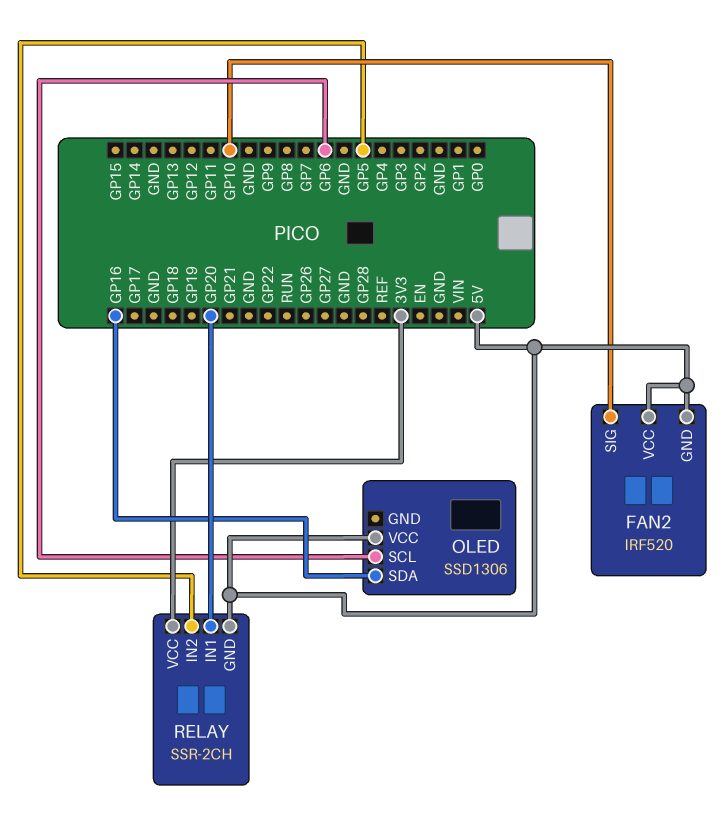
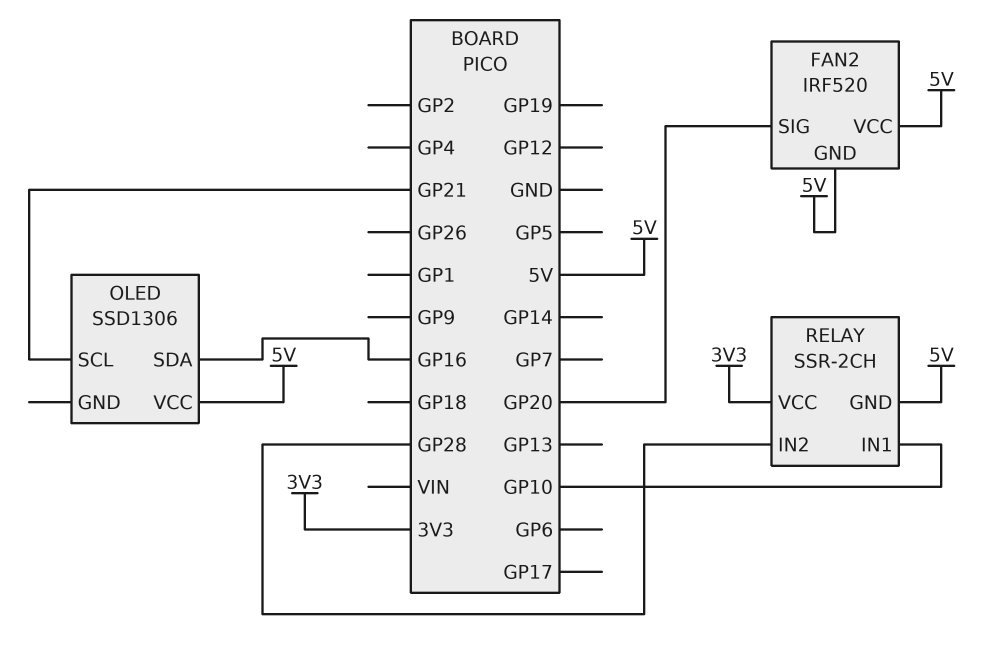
FAN2 pin SIG: GP10 -> GP20
OLED pin SCL: GP6 -> GP21
RELAY pin IN1: GP20 -> GP10
RELAY pin IN2: GP5 -> GP28

